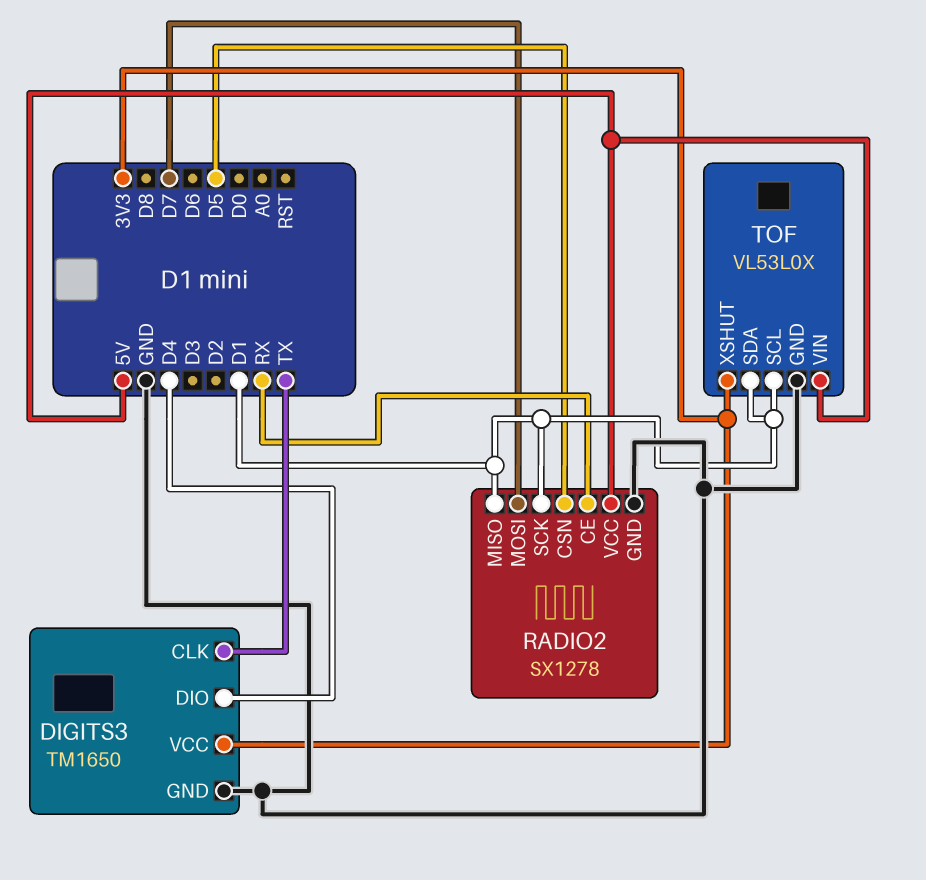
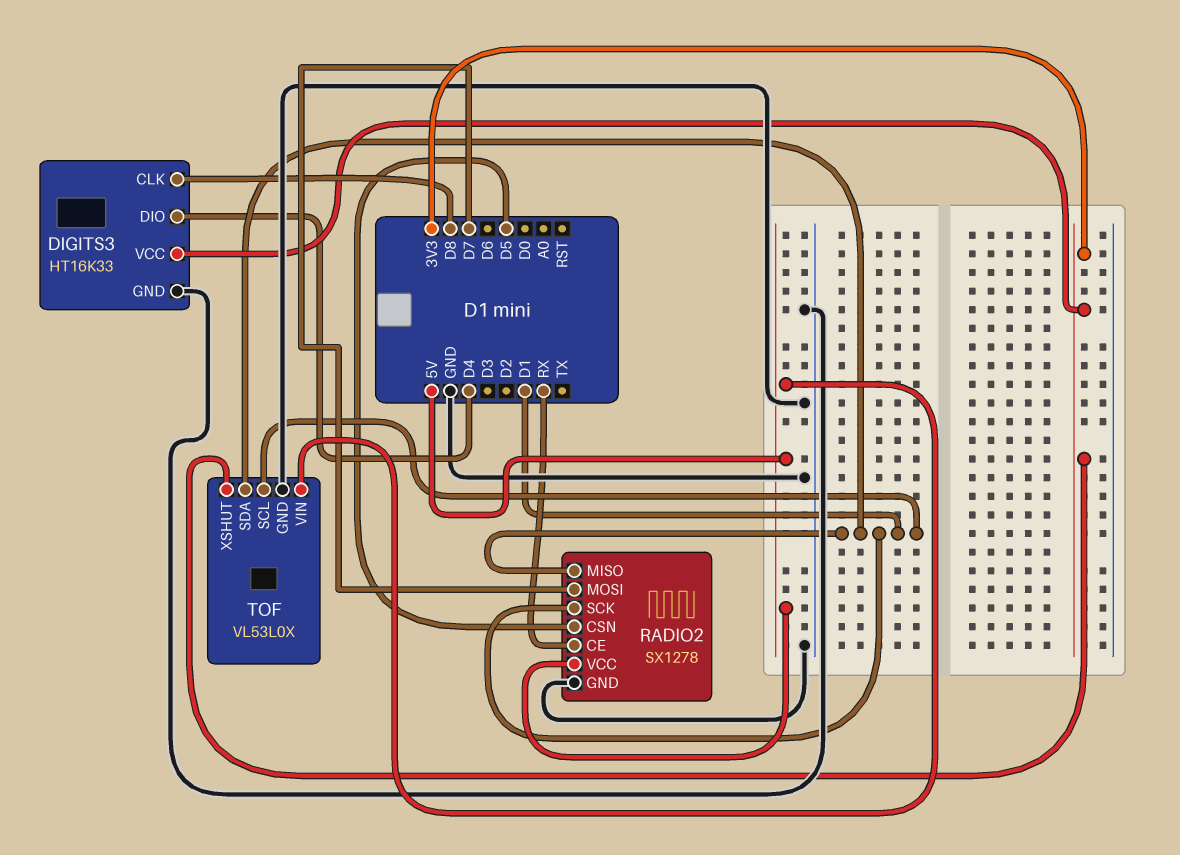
DIGITS3: TM1650 -> HT16K33
DIGITS3 pin CLK: TX -> D8

